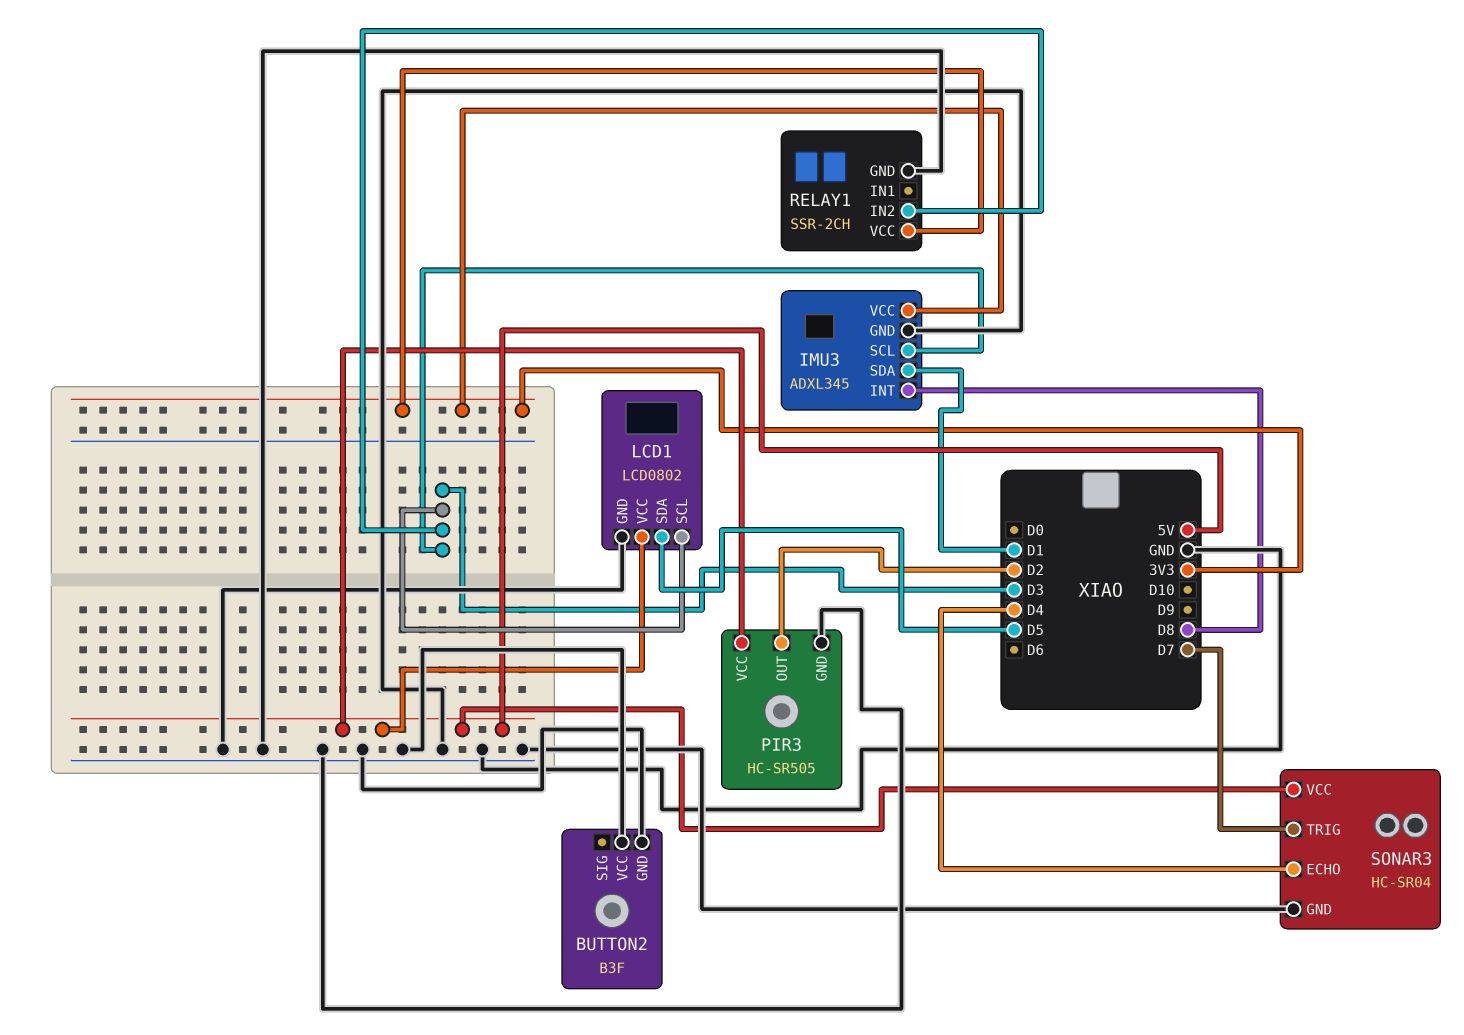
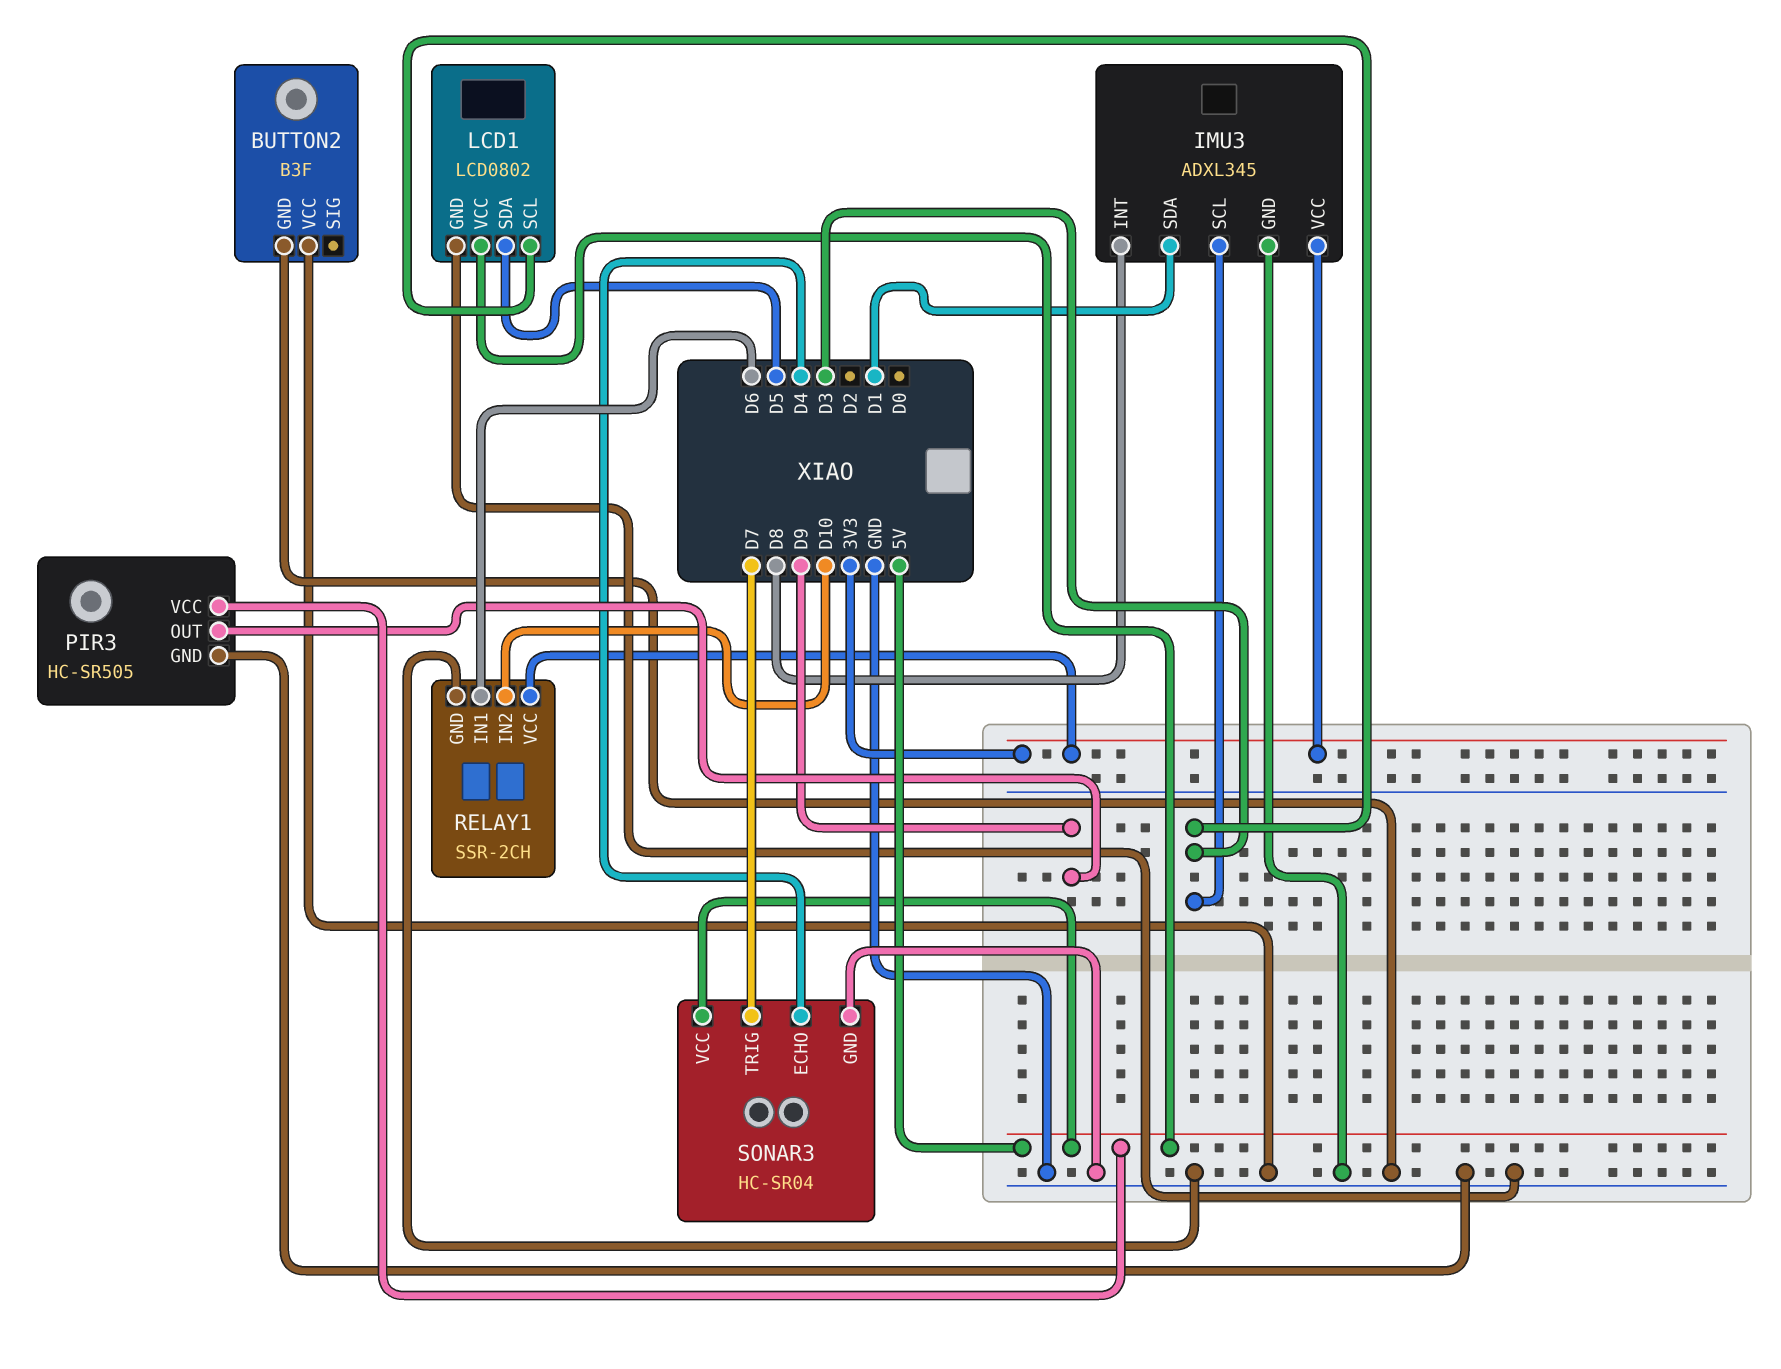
PIR3 pin OUT: D2 -> D9
RELAY1 pin IN1: none -> D6
RELAY1 pin IN2: D3 -> D10

